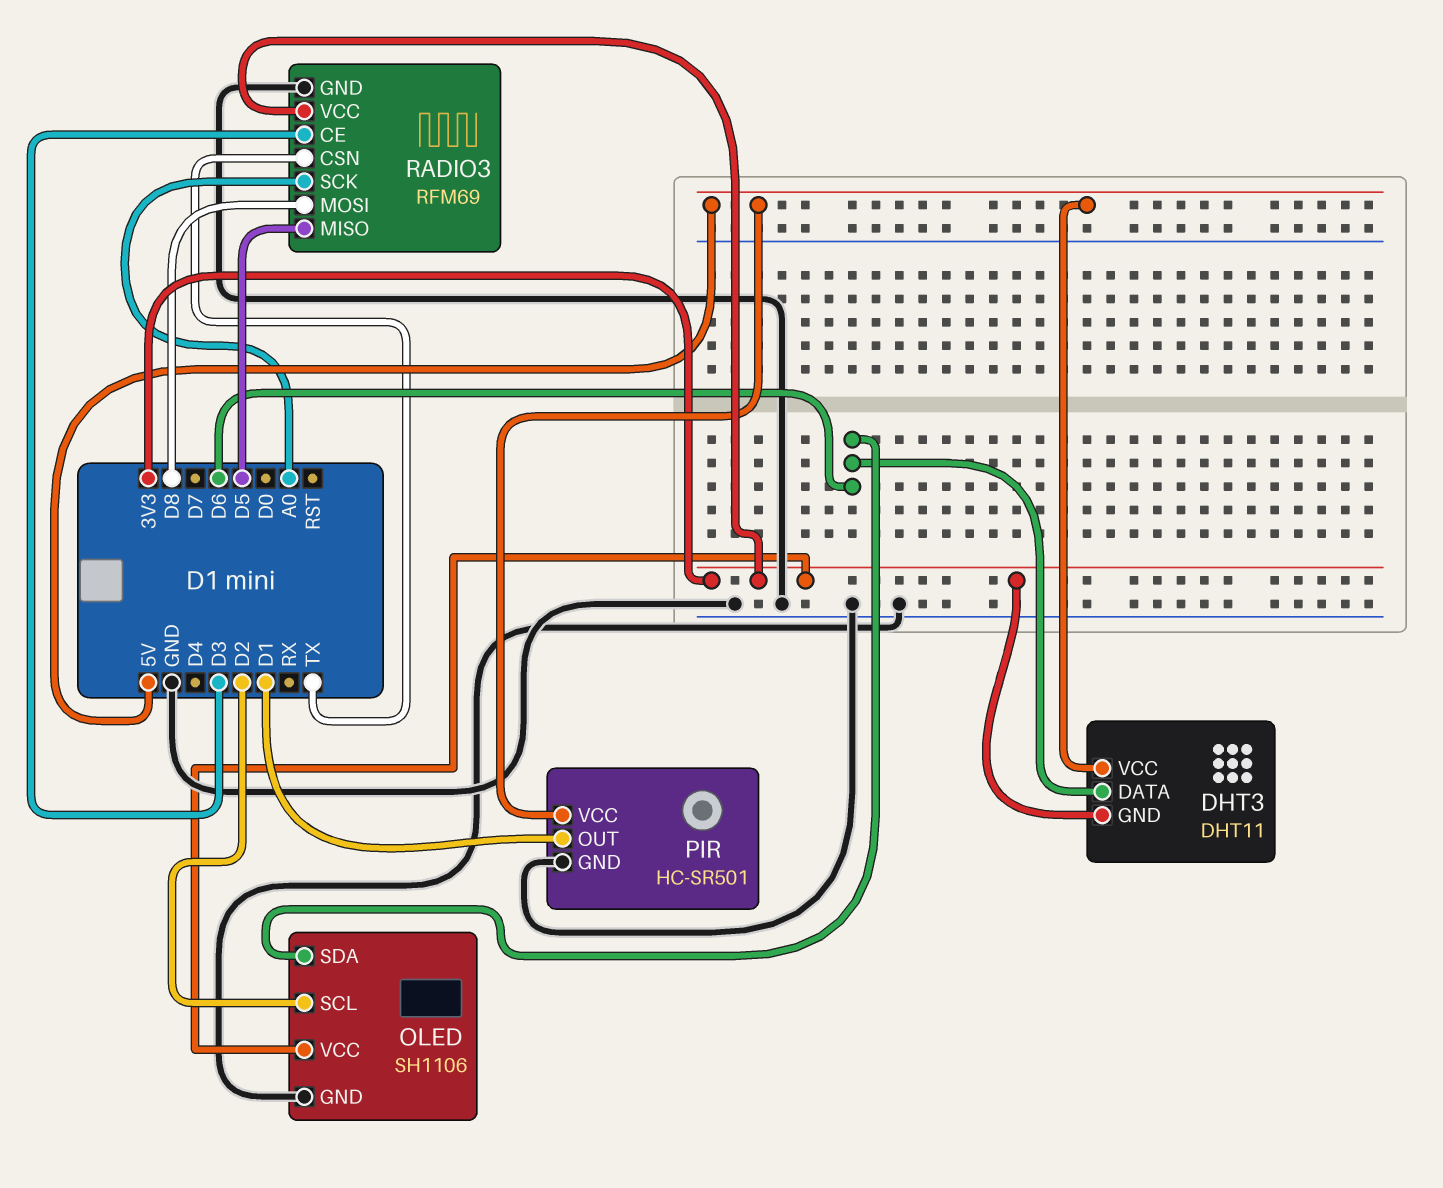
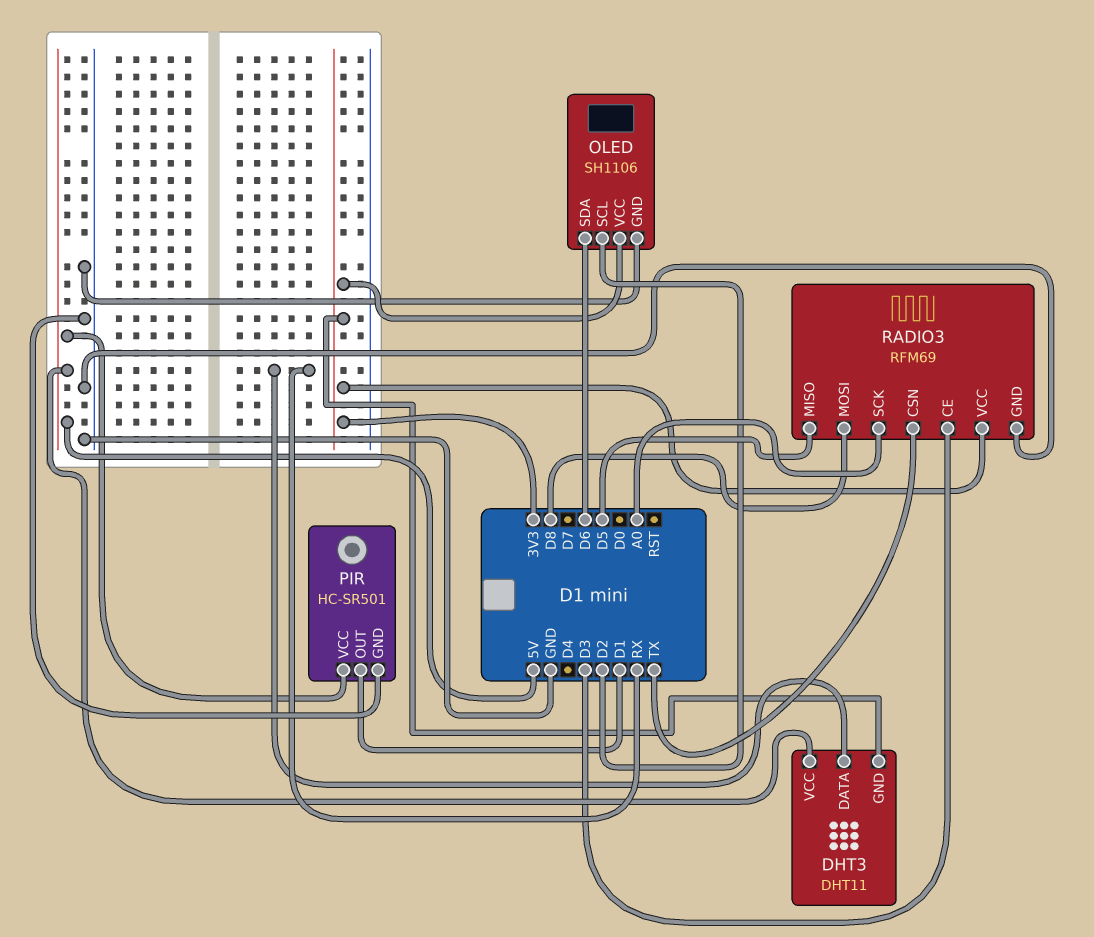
DHT3 pin DATA: D6 -> RX

